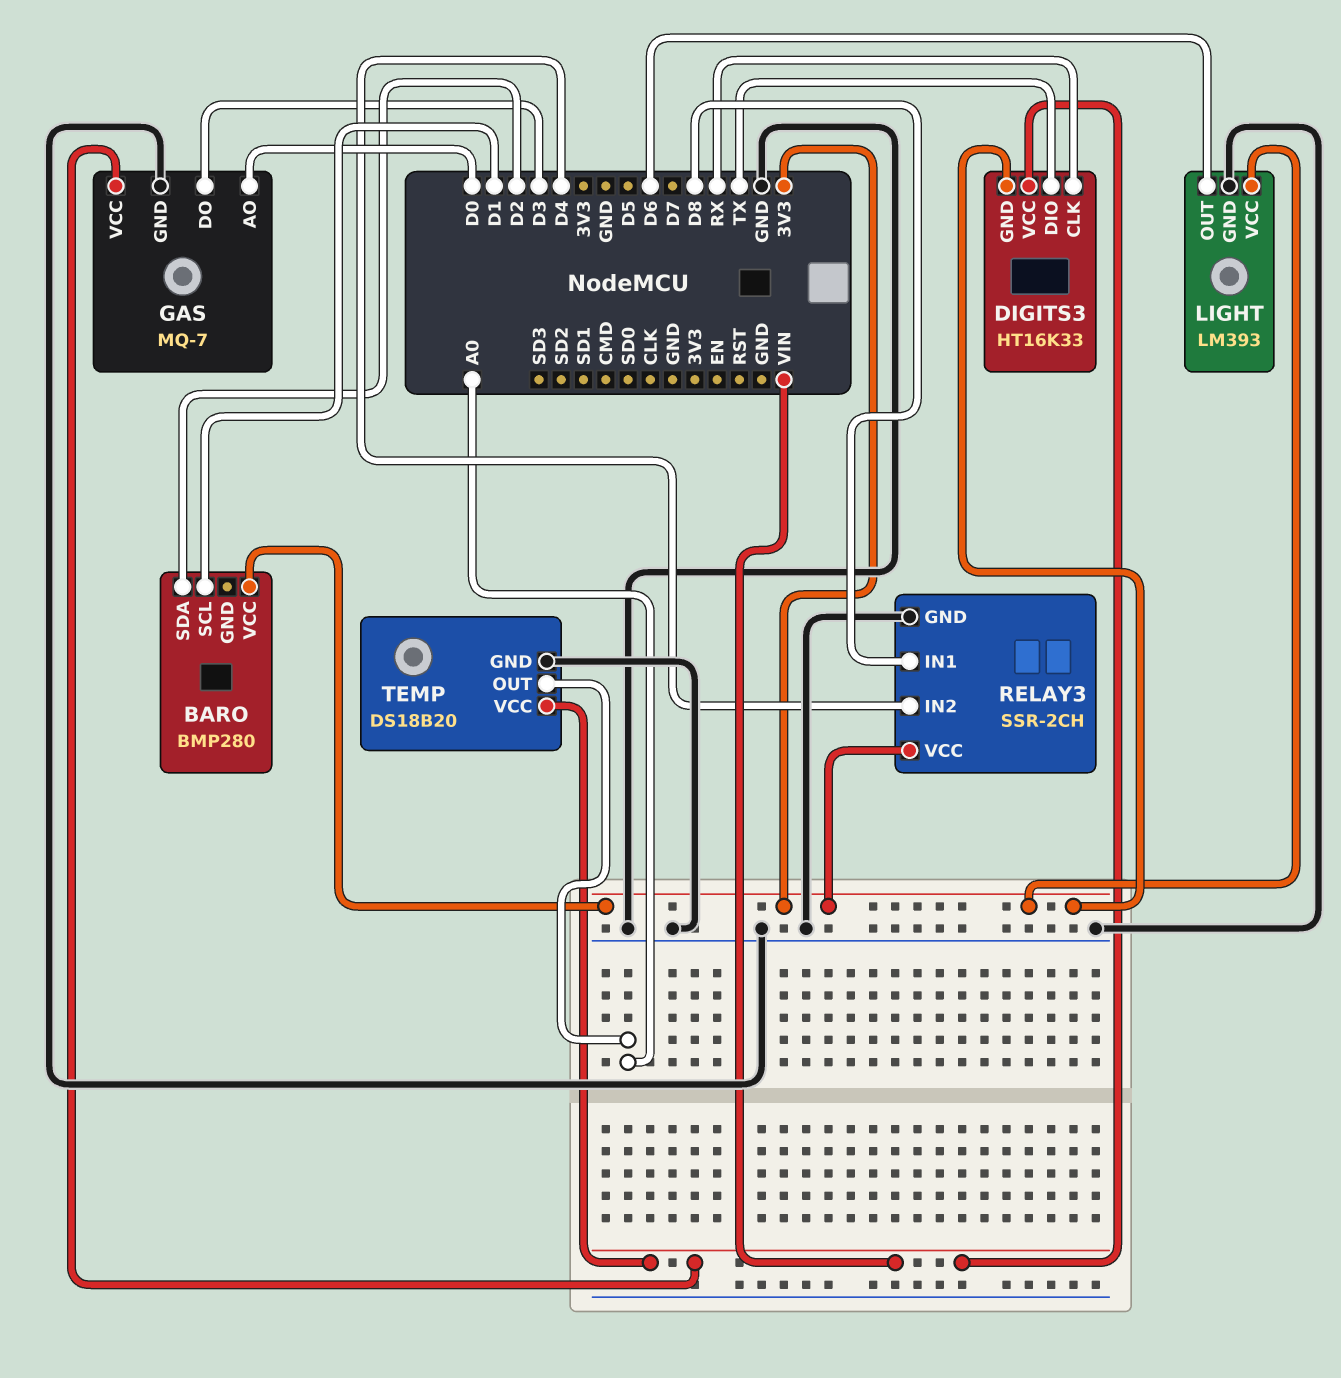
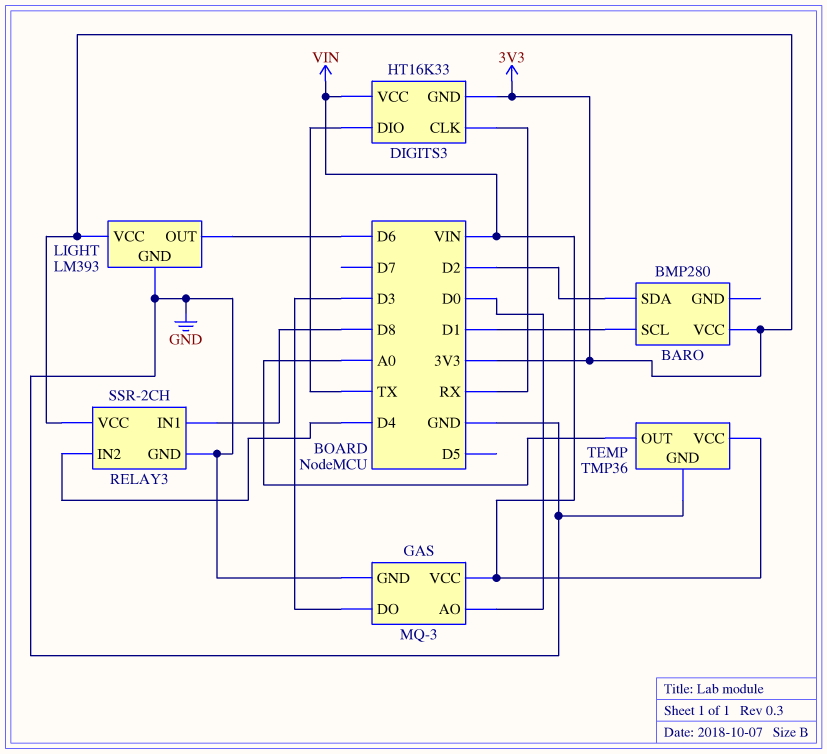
GAS: MQ-7 -> MQ-3
TEMP: DS18B20 -> TMP36

